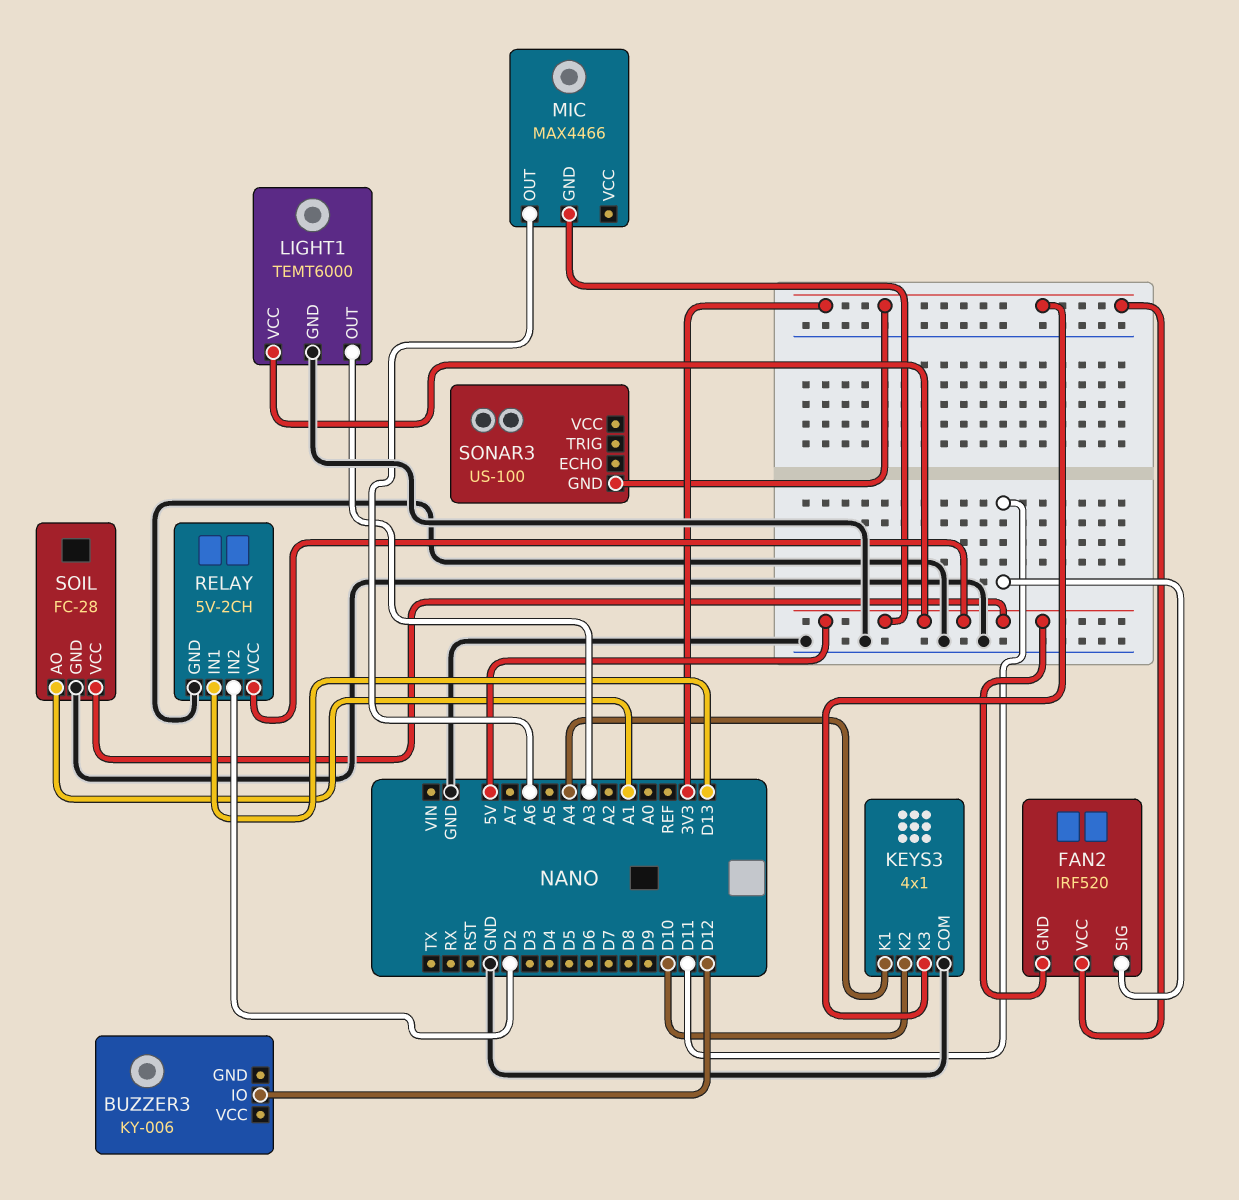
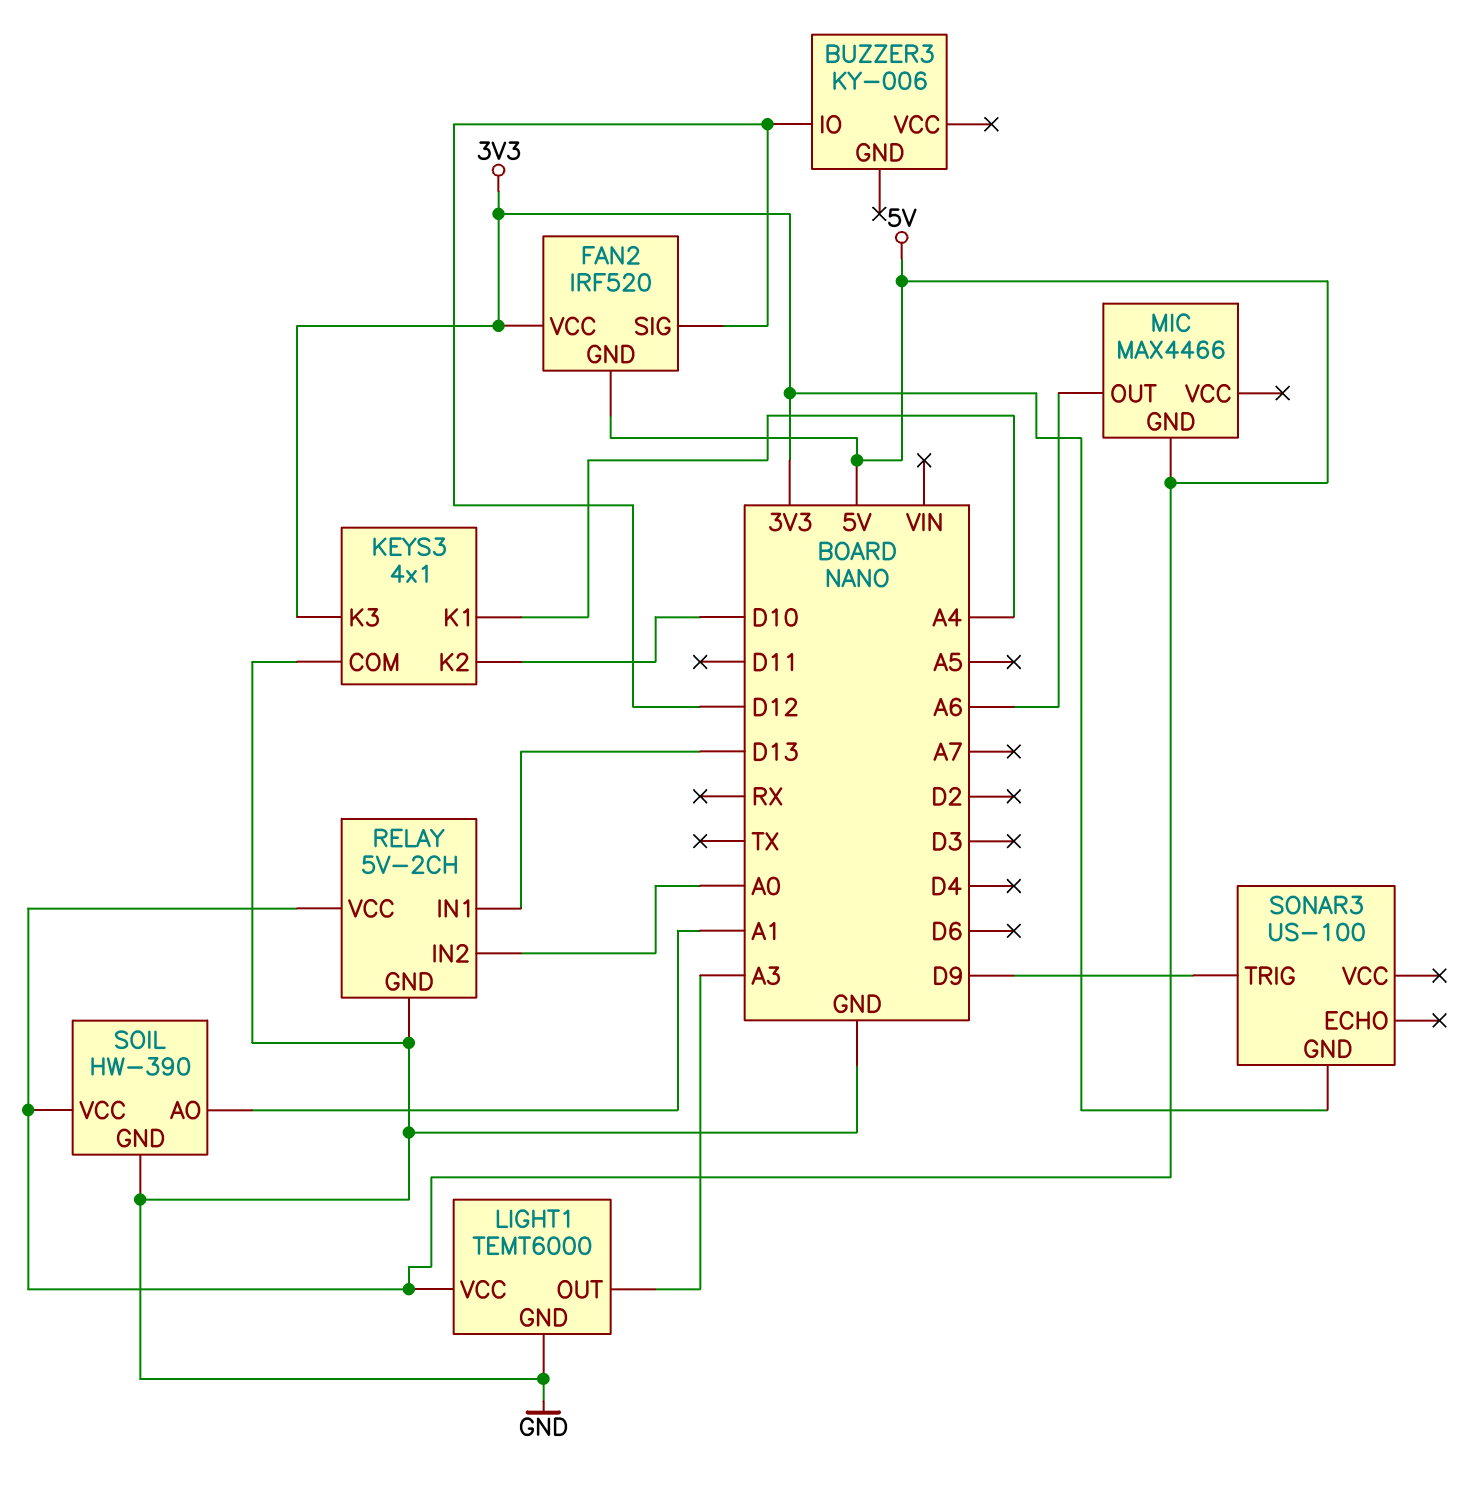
FAN2 pin SIG: D11 -> D12
RELAY pin IN2: D2 -> A0
SOIL: FC-28 -> HW-390
SONAR3 pin TRIG: none -> D9

